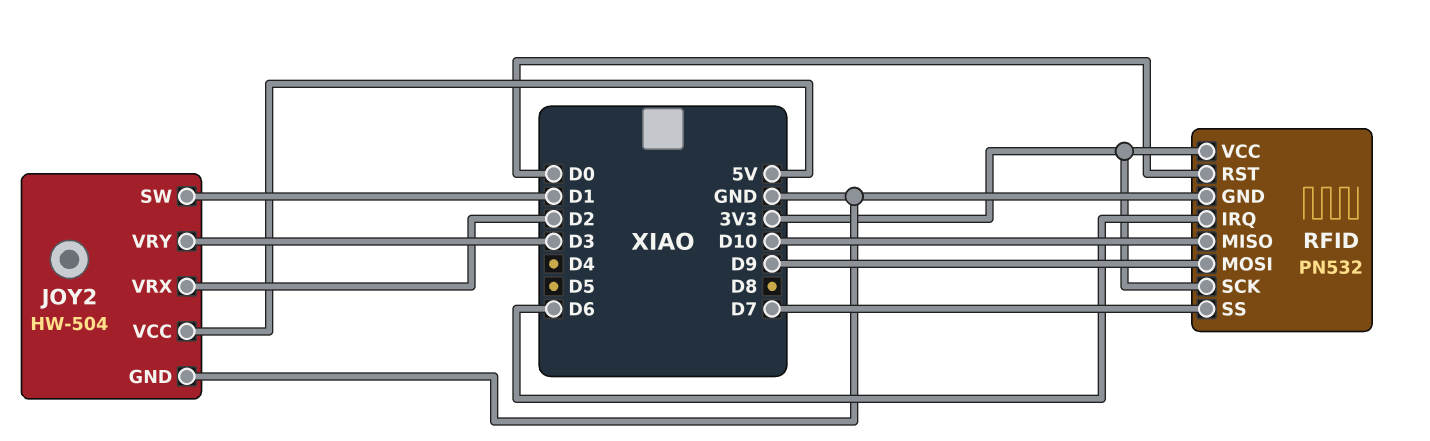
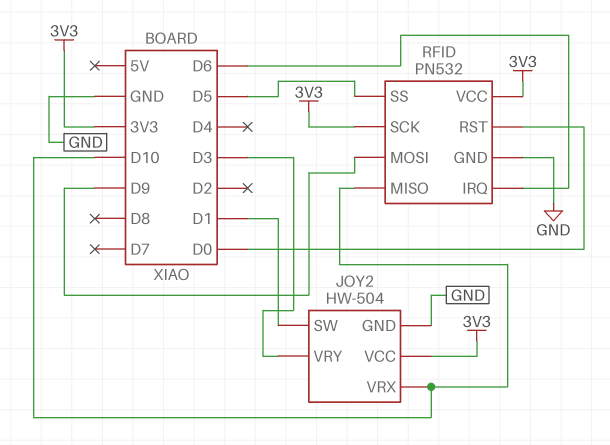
JOY2 pin VCC: 5V -> 3V3
JOY2 pin VRX: D2 -> D10
RFID pin SS: D7 -> D5

